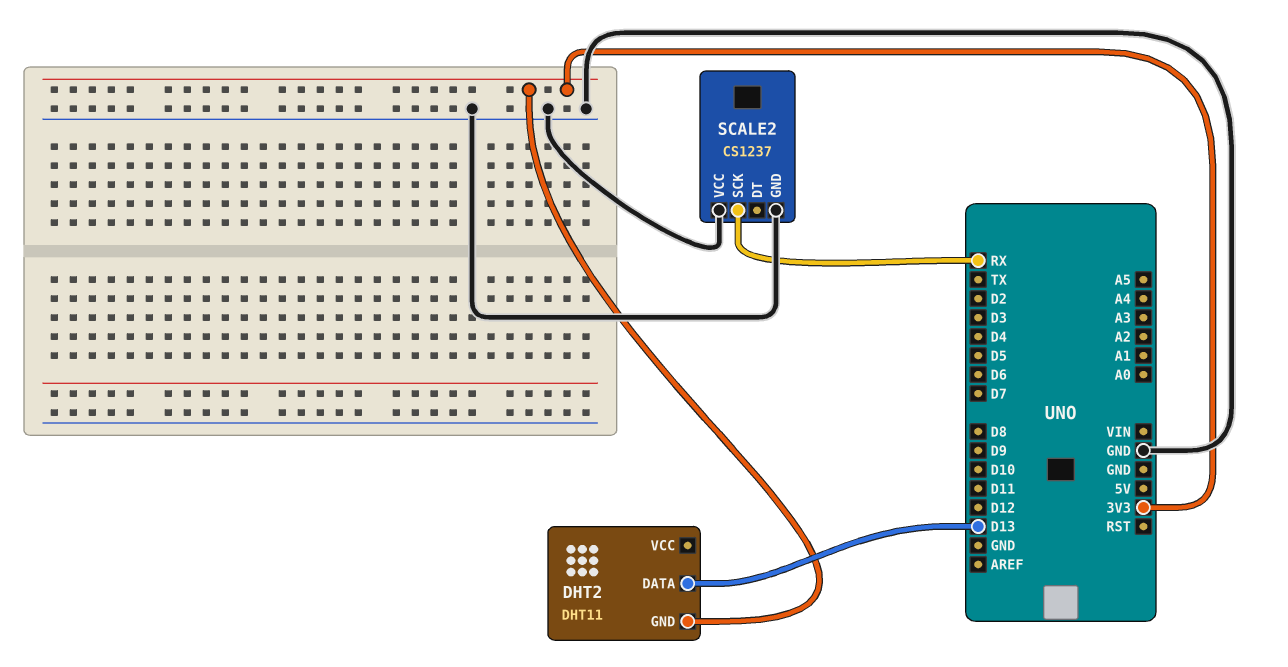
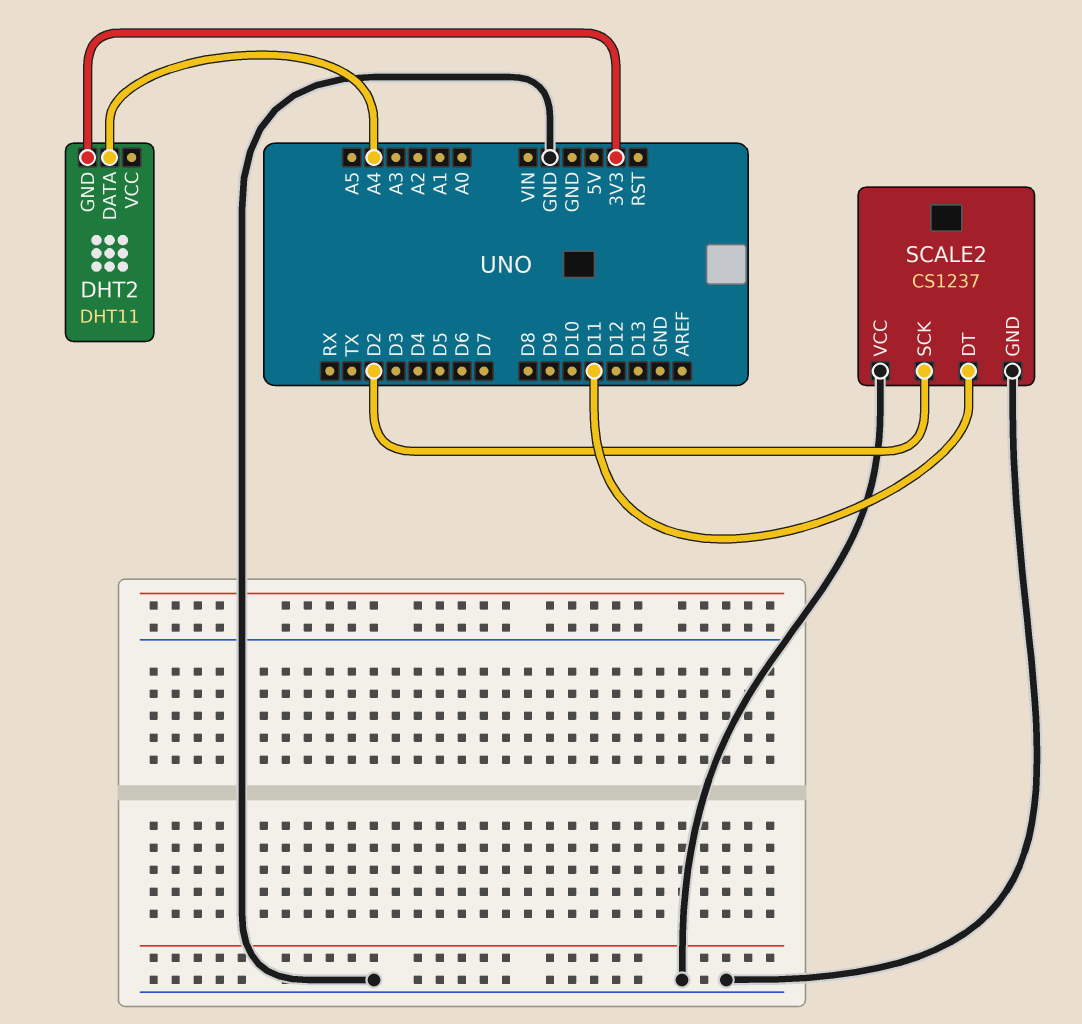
DHT2 pin DATA: D13 -> A4
SCALE2 pin DT: none -> D11
SCALE2 pin SCK: RX -> D2

